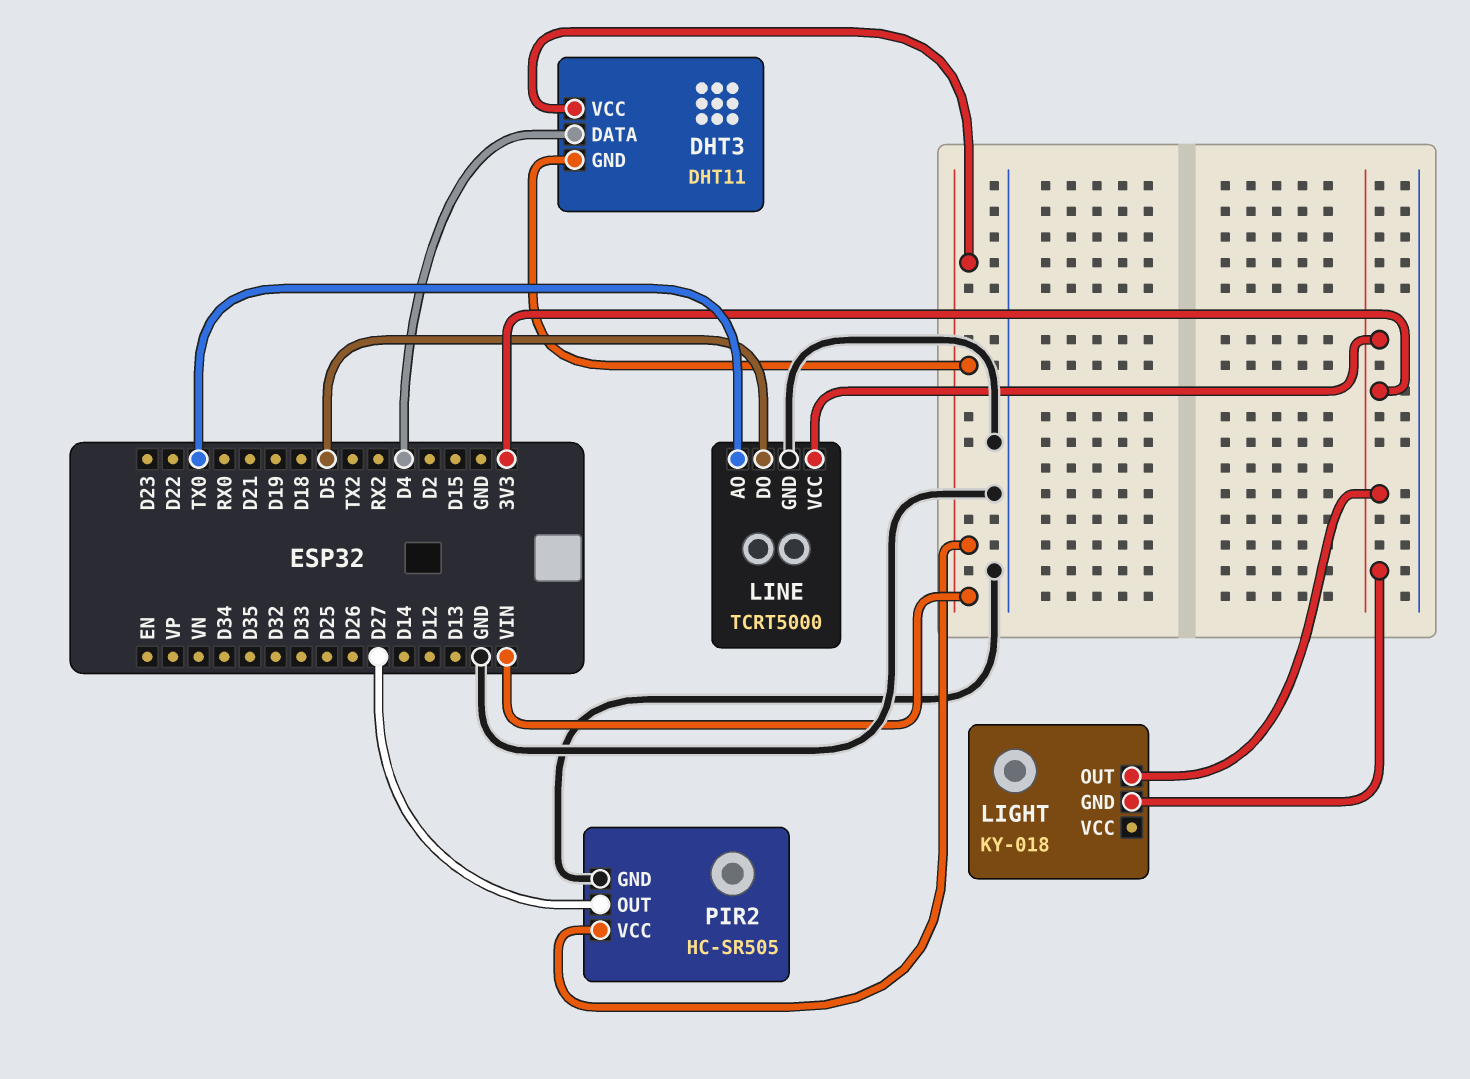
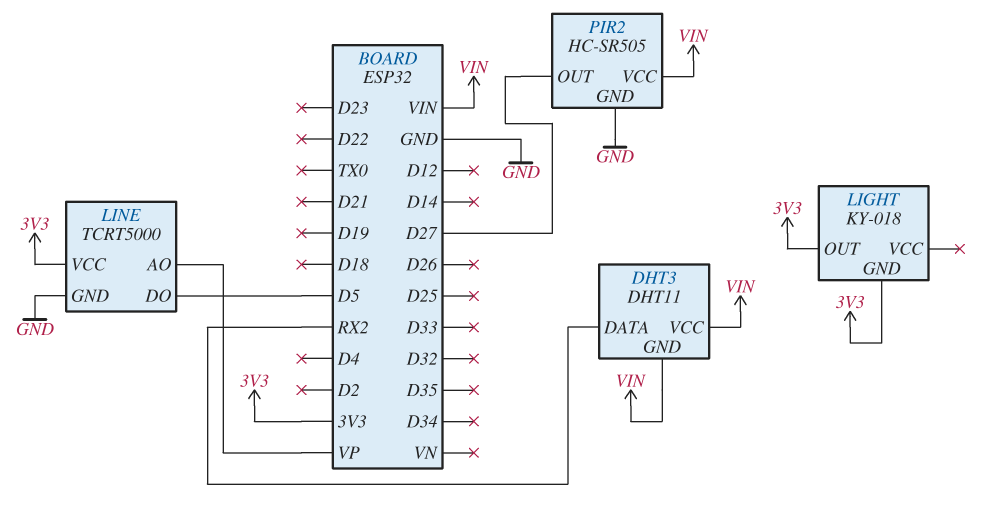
DHT3 pin DATA: D4 -> RX2
LINE pin AO: TX0 -> VP

